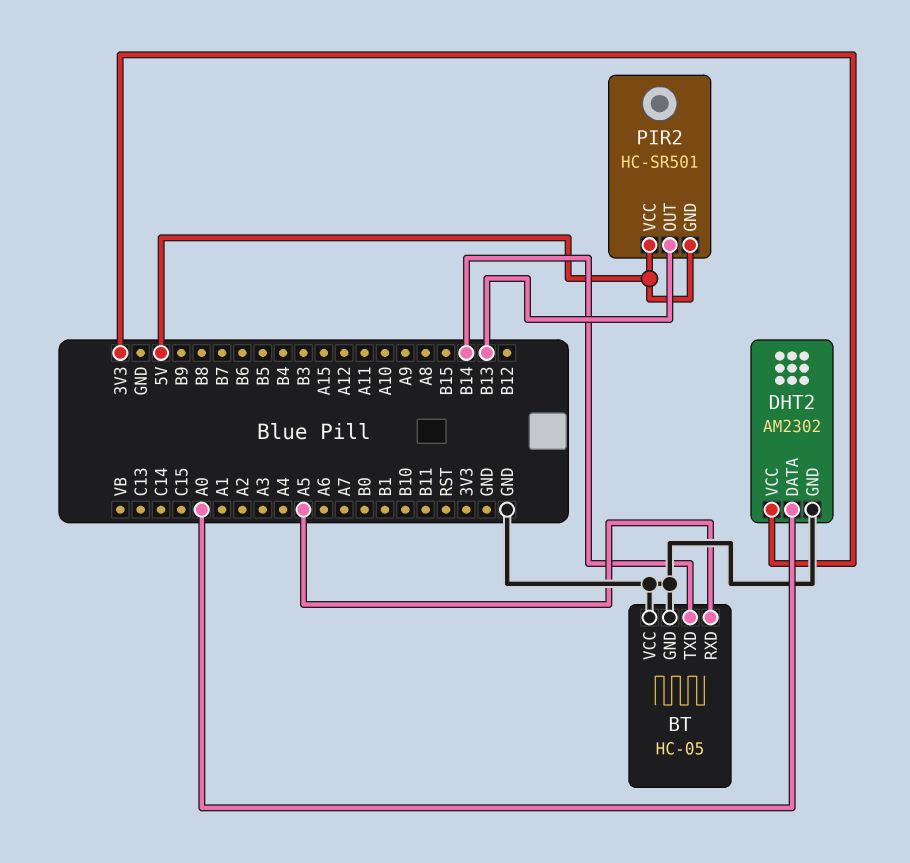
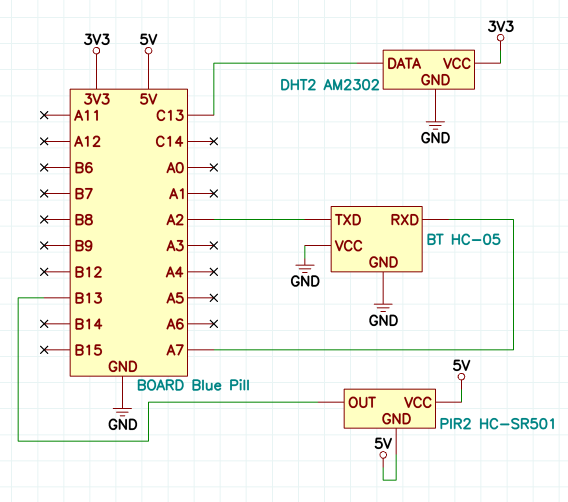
BT pin RXD: A5 -> A7
BT pin TXD: B14 -> A2
DHT2 pin DATA: A0 -> C13

